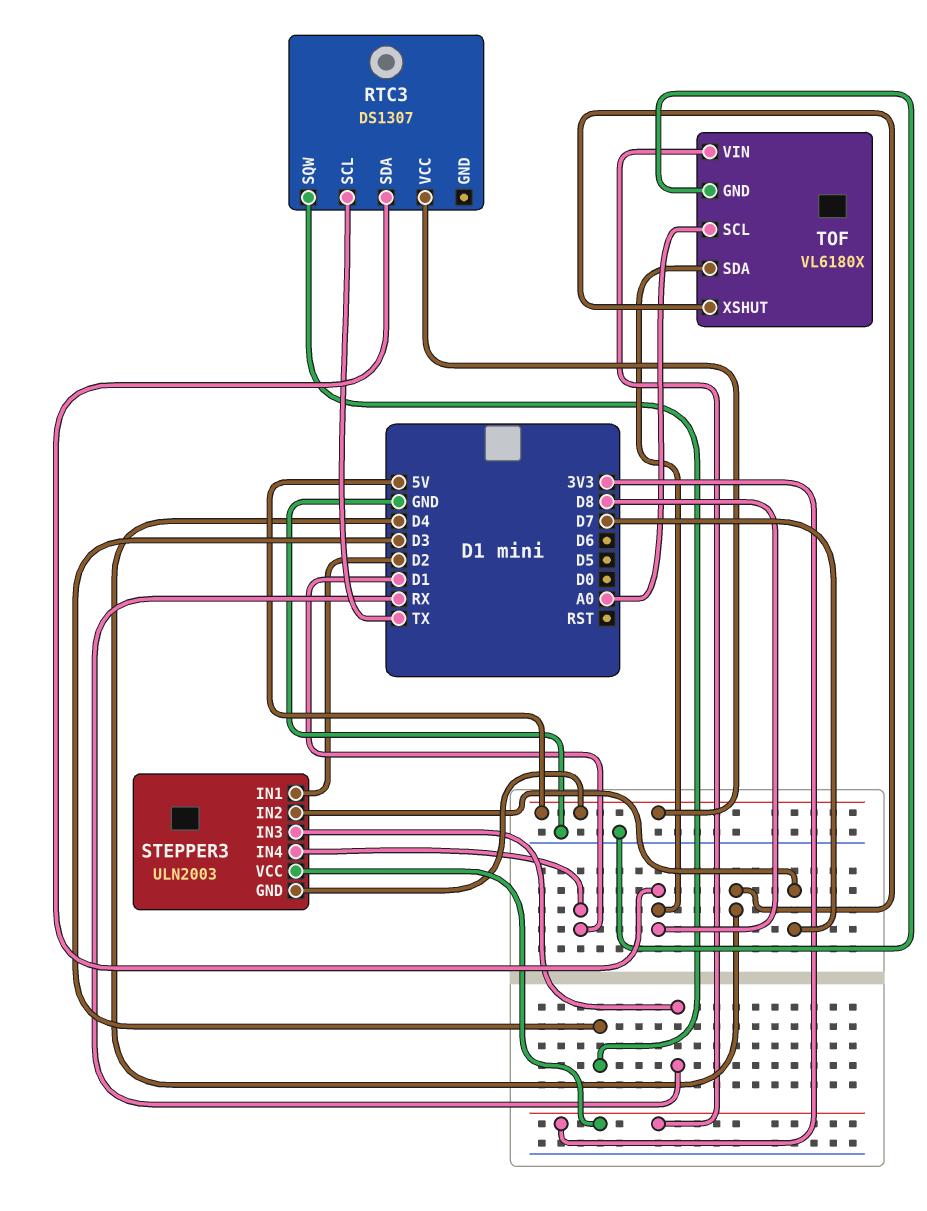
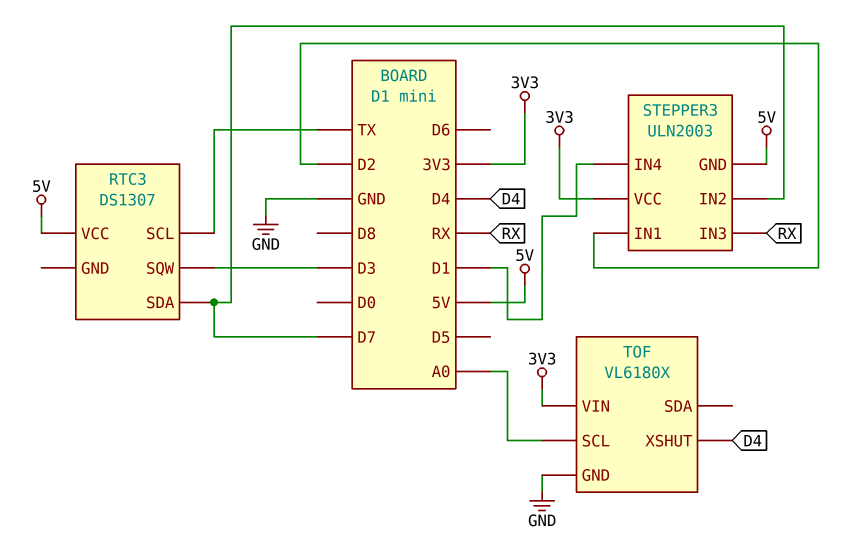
RTC3 pin SDA: D8 -> D7
TOF pin SDA: D8 -> none

